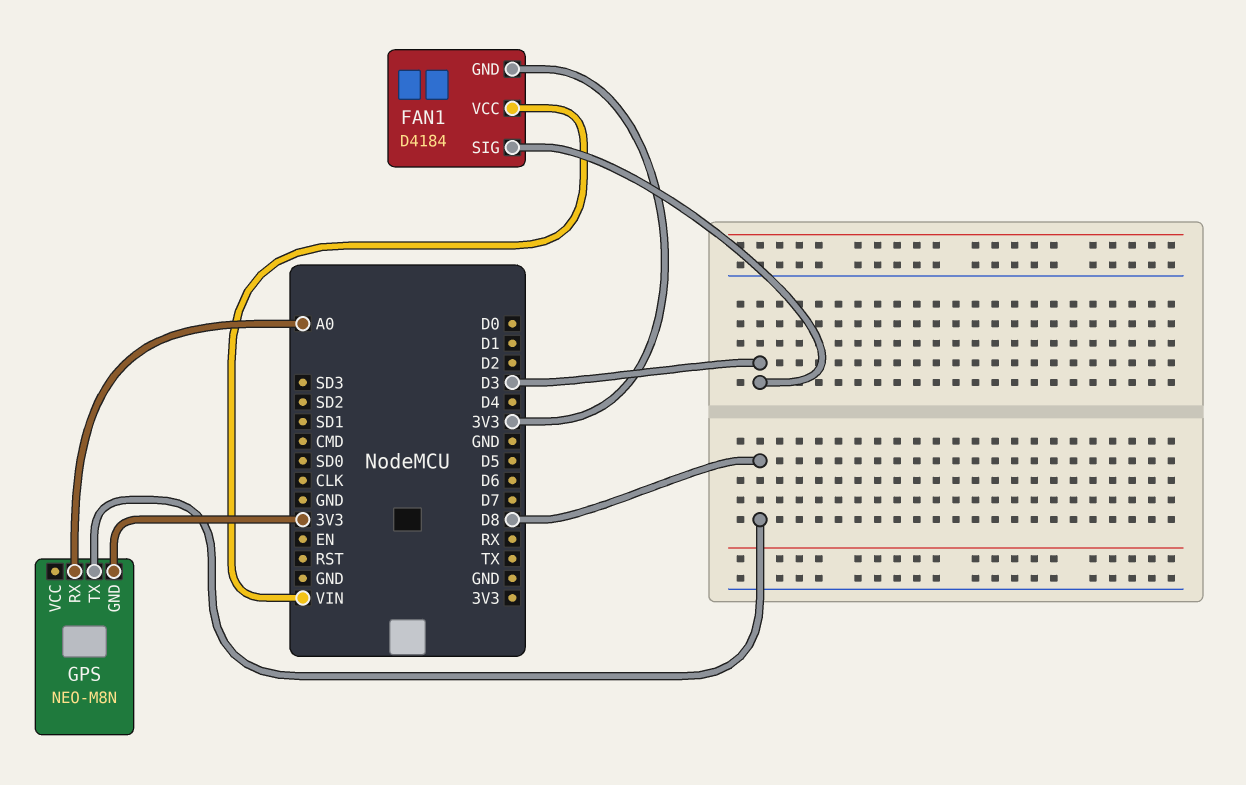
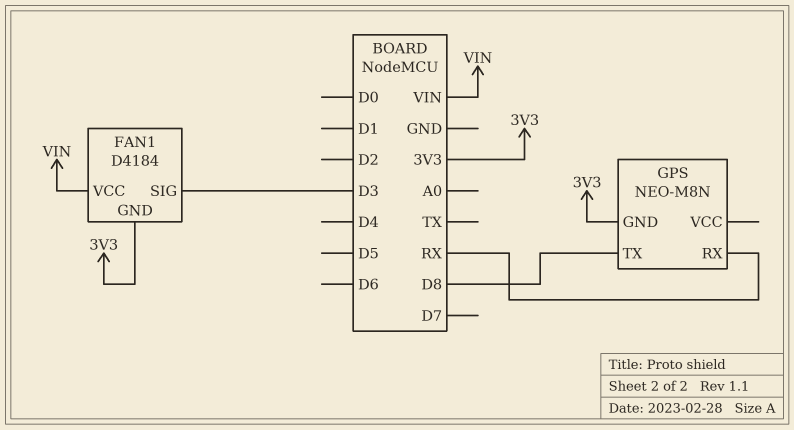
GPS pin RX: A0 -> RX

